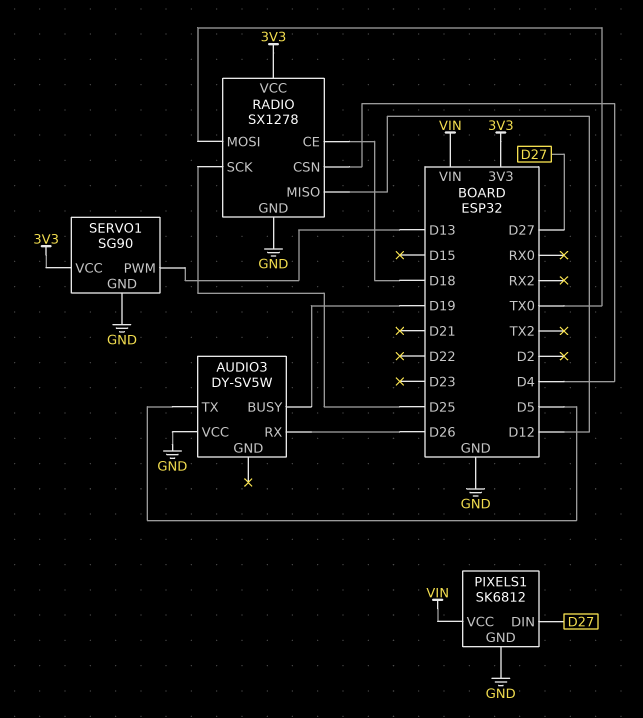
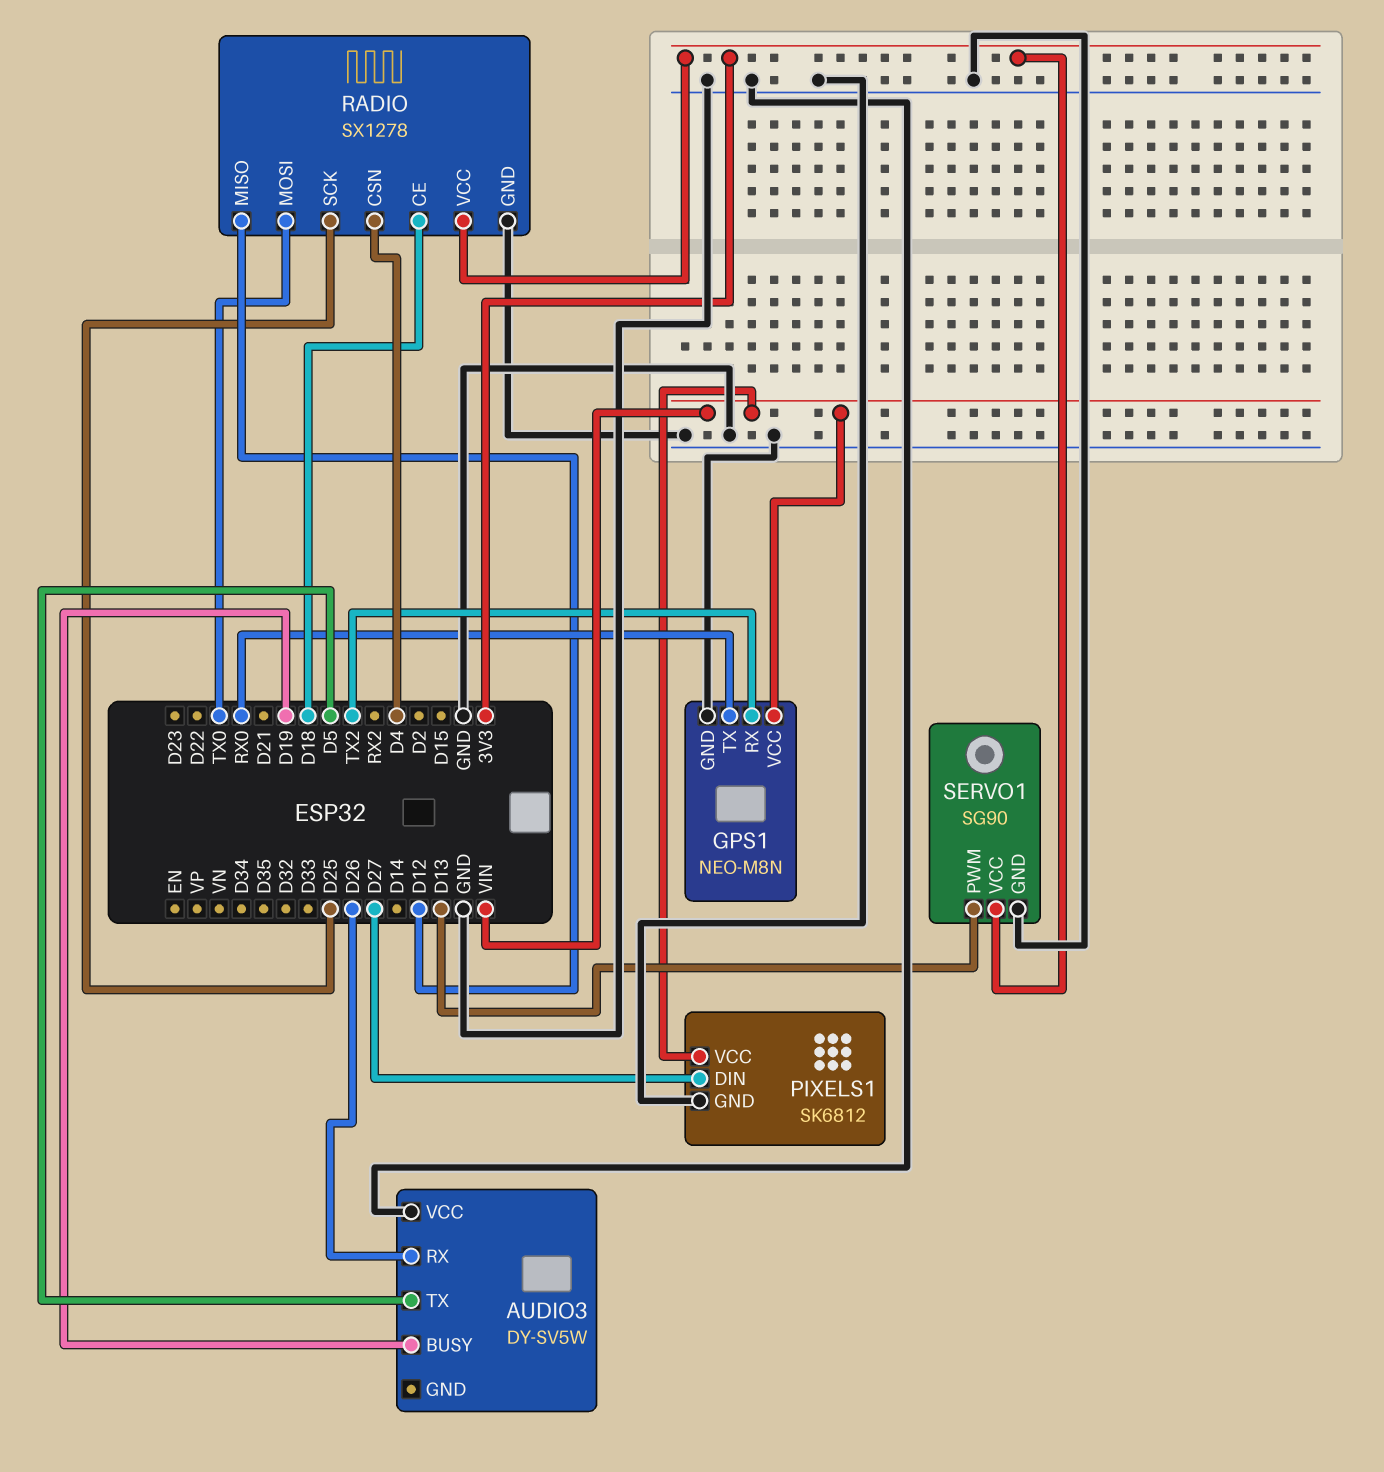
GPS1: none -> NEO-M8N
GPS1 pin GND: none -> GND
GPS1 pin RX: none -> TX2
GPS1 pin TX: none -> RX0
GPS1 pin VCC: none -> VIN

